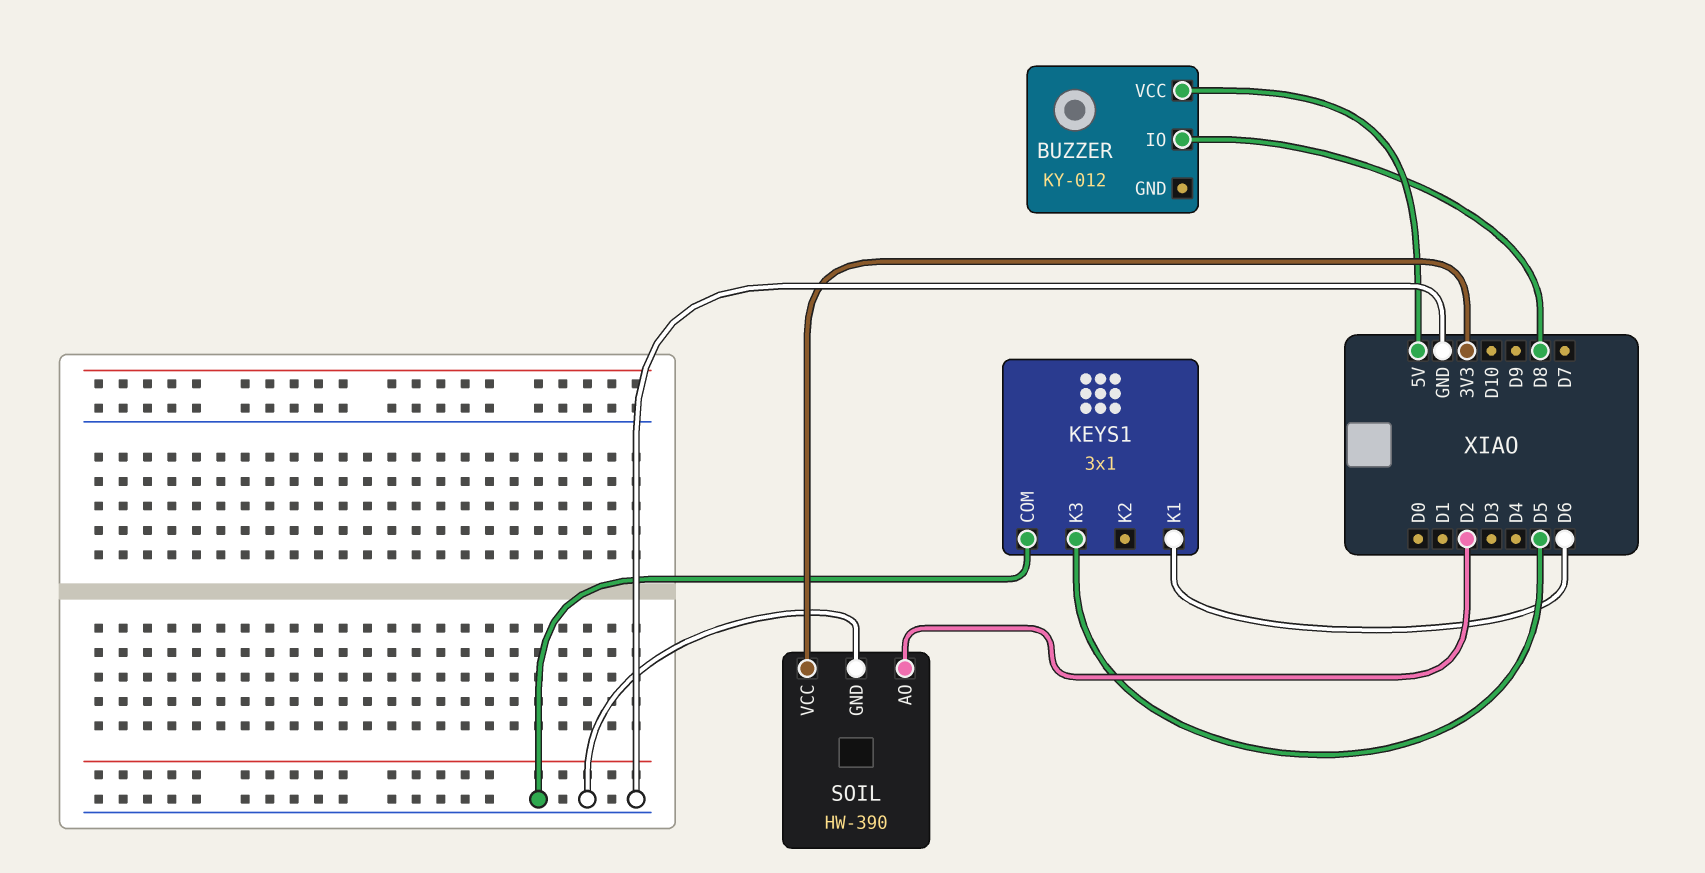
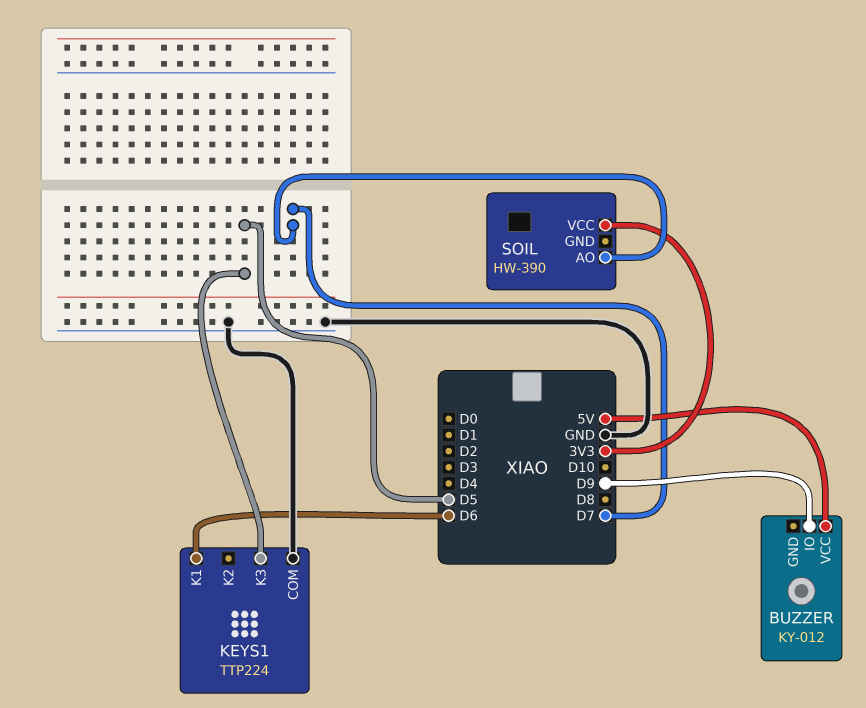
BUZZER pin IO: D8 -> D9
KEYS1: 3x1 -> TTP224
SOIL pin AO: D2 -> D7
SOIL pin GND: GND -> none

